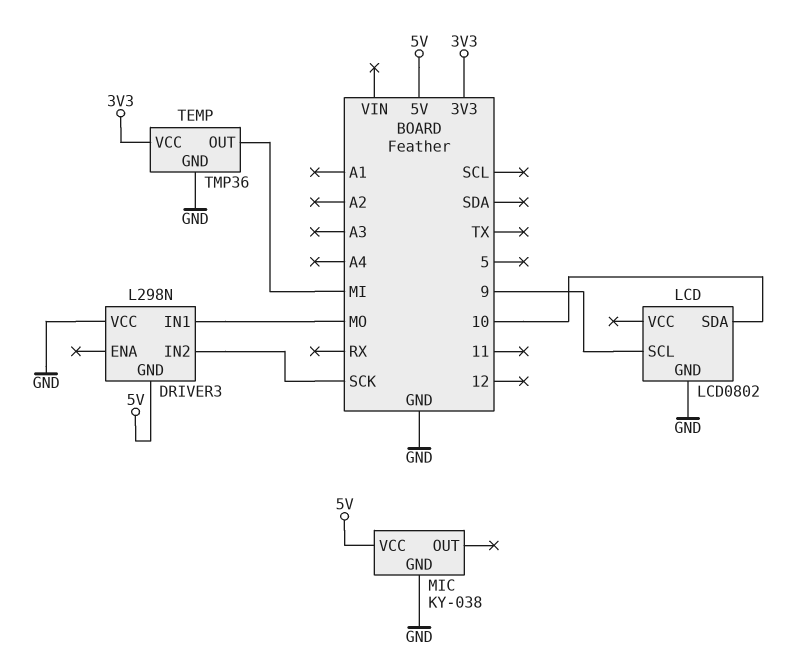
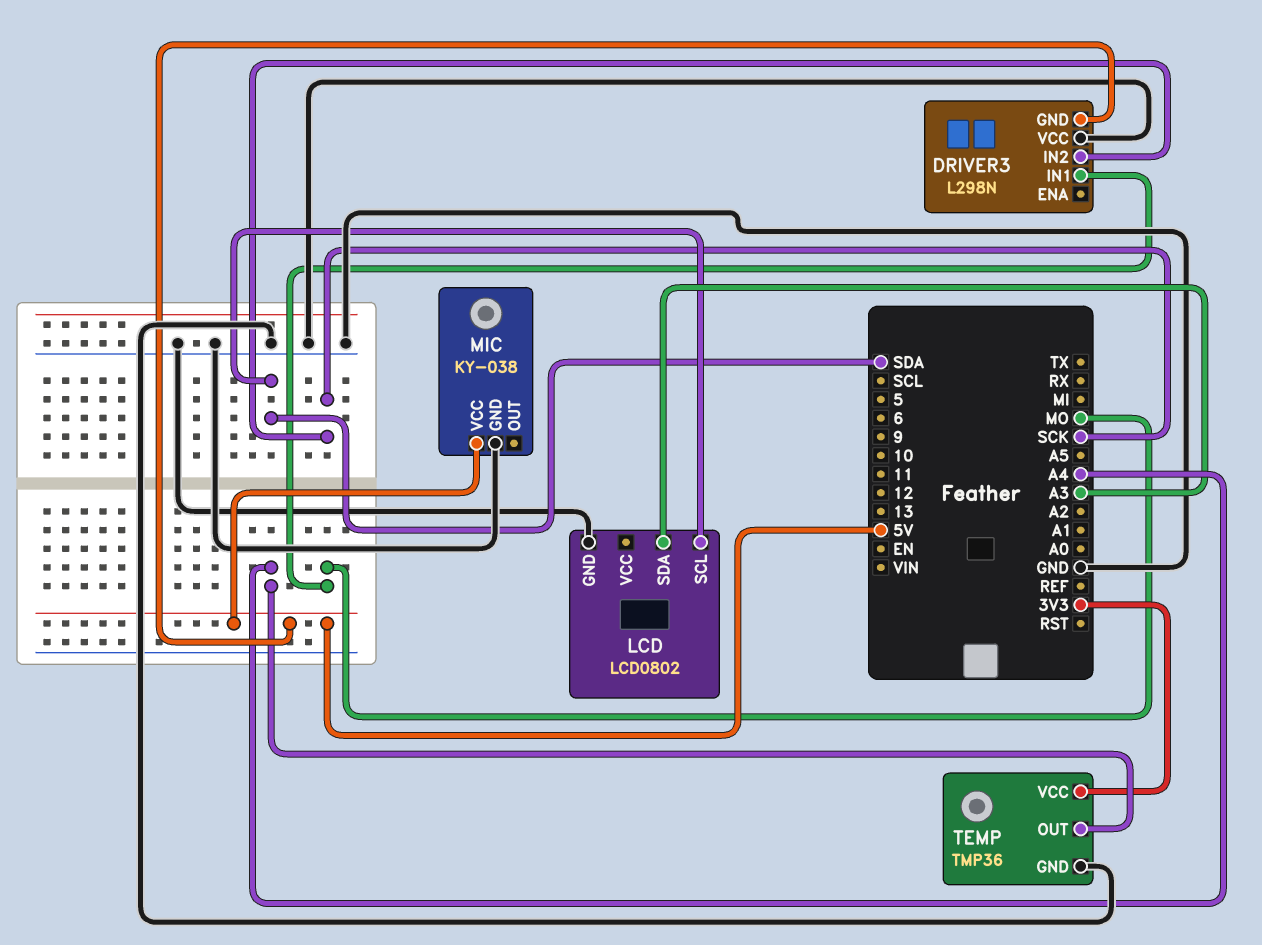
LCD pin SCL: 9 -> SDA
LCD pin SDA: 10 -> A3
TEMP pin OUT: MI -> A4

